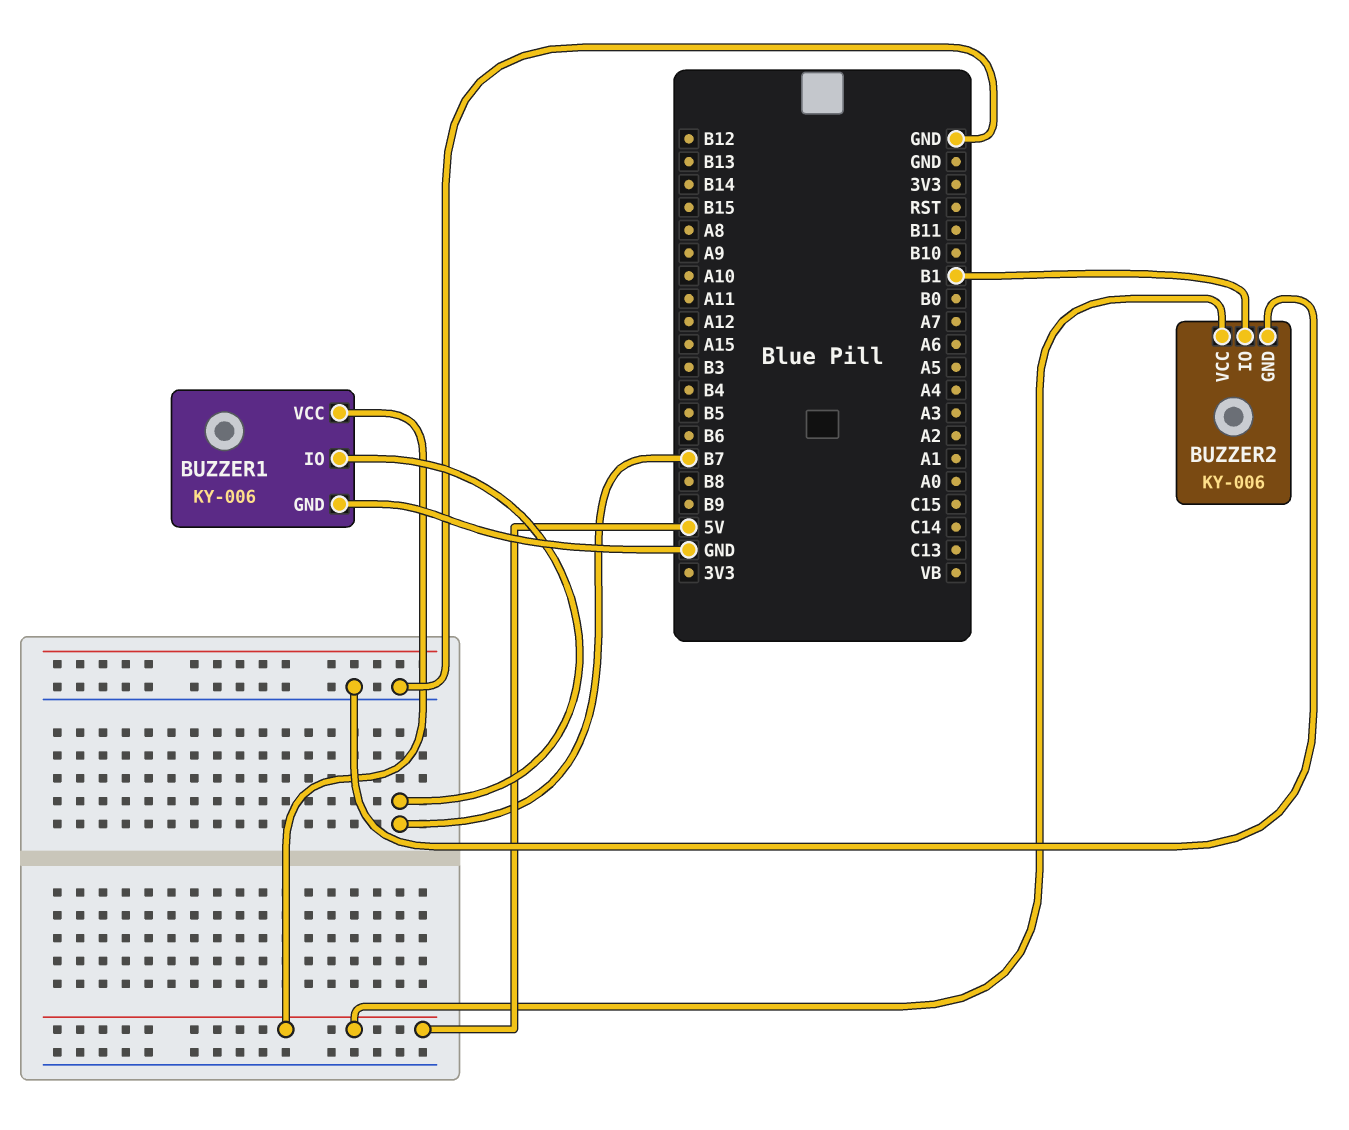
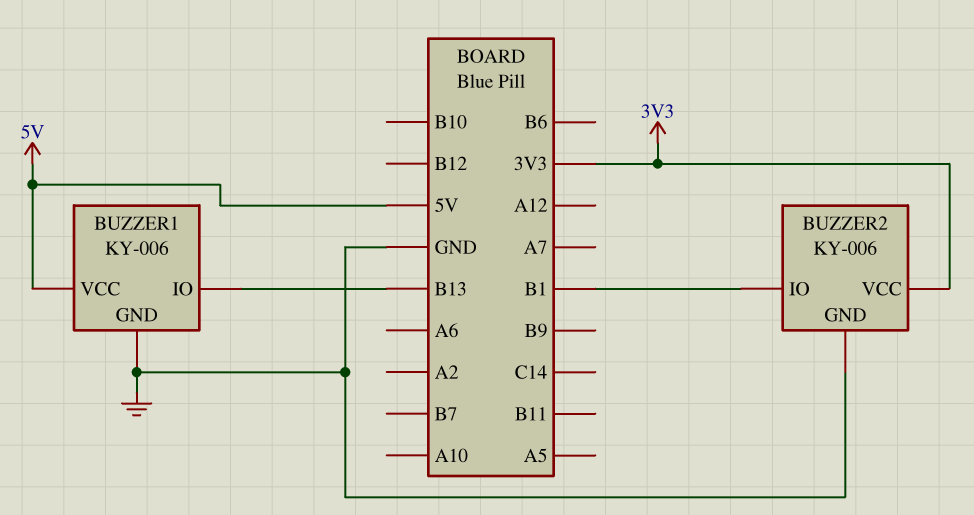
BUZZER1 pin IO: B7 -> B13
BUZZER2 pin VCC: 5V -> 3V3

